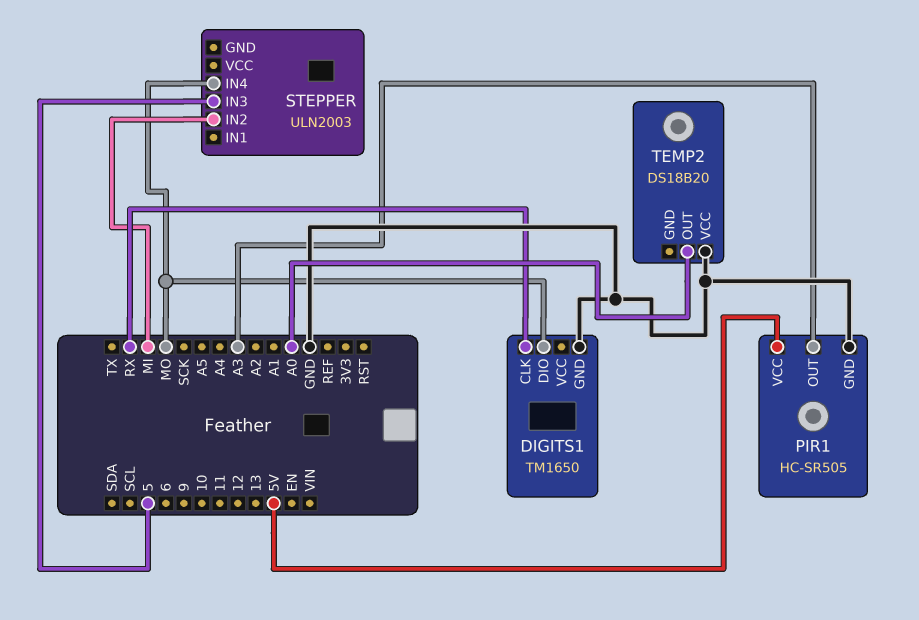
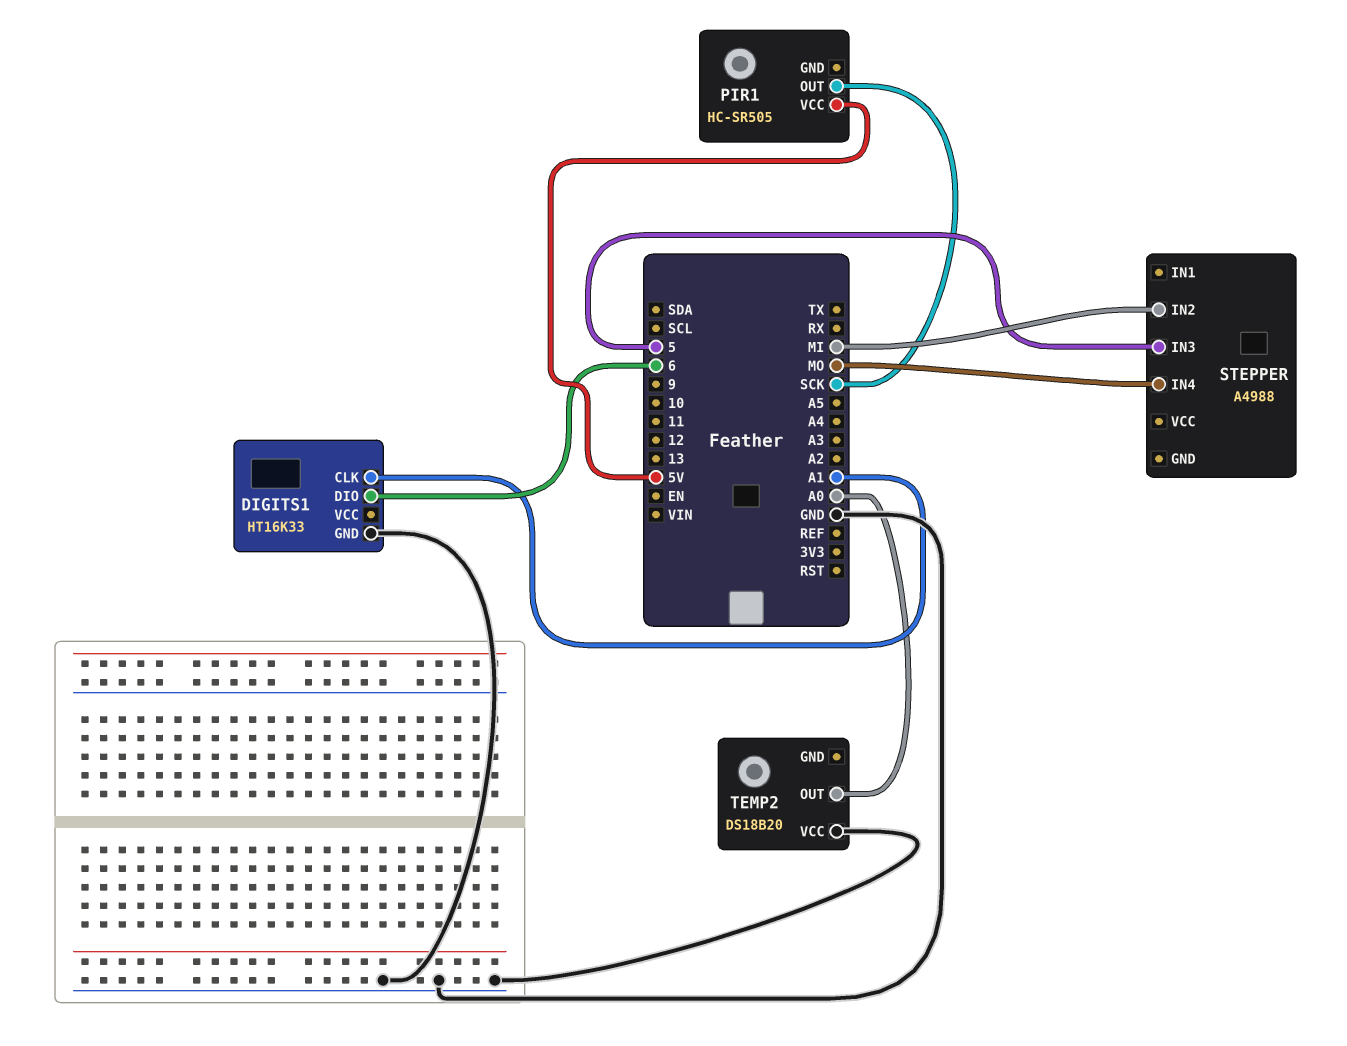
DIGITS1: TM1650 -> HT16K33
DIGITS1 pin CLK: RX -> A1
DIGITS1 pin DIO: MO -> 6
PIR1 pin GND: GND -> none
PIR1 pin OUT: A3 -> SCK
STEPPER: ULN2003 -> A4988

